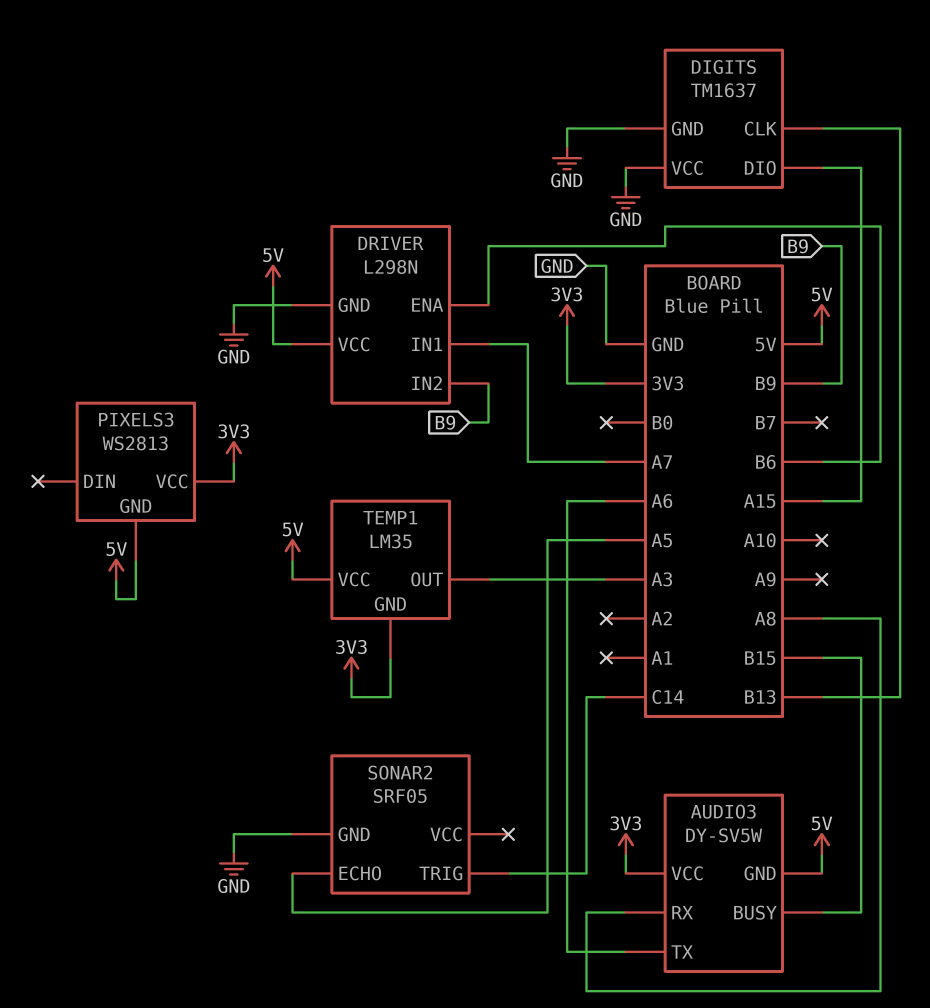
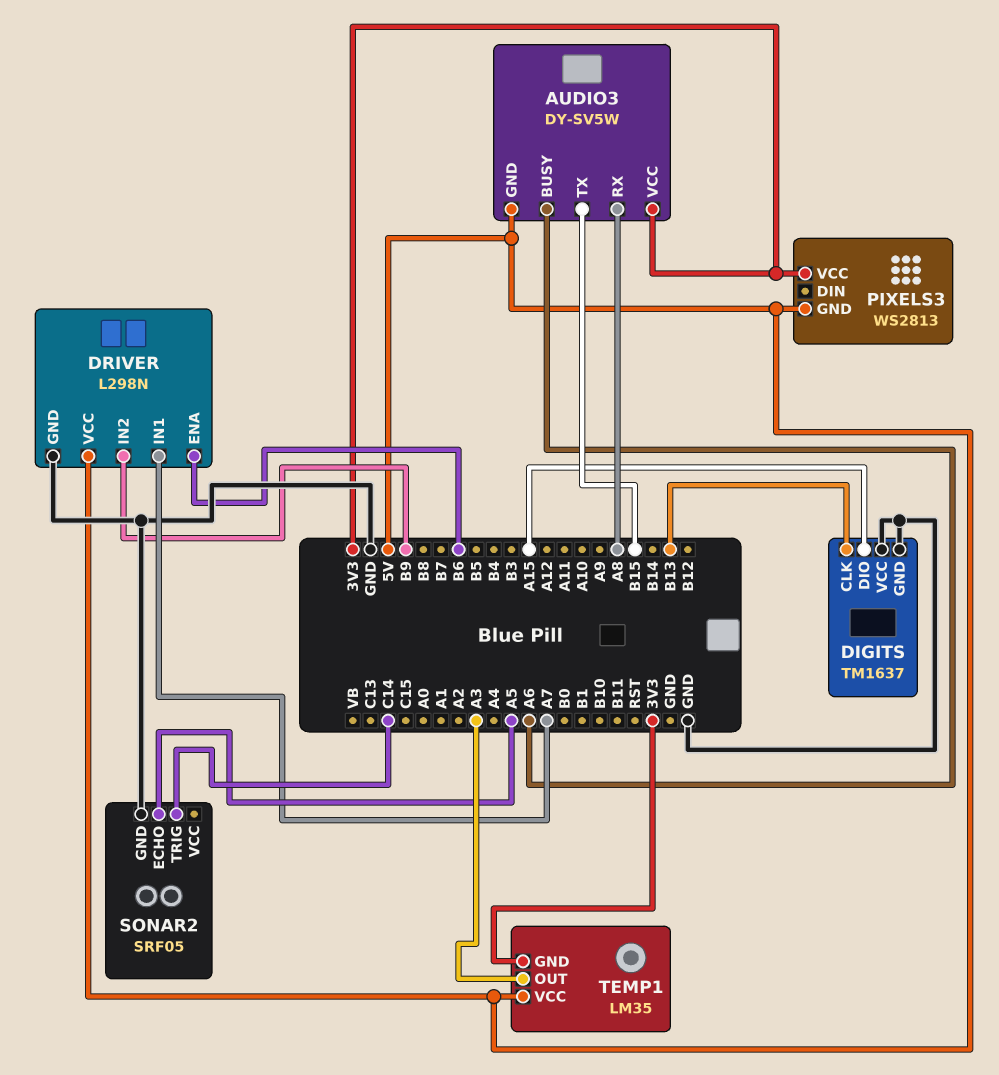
AUDIO3 pin BUSY: B15 -> A6
AUDIO3 pin TX: A6 -> B15

